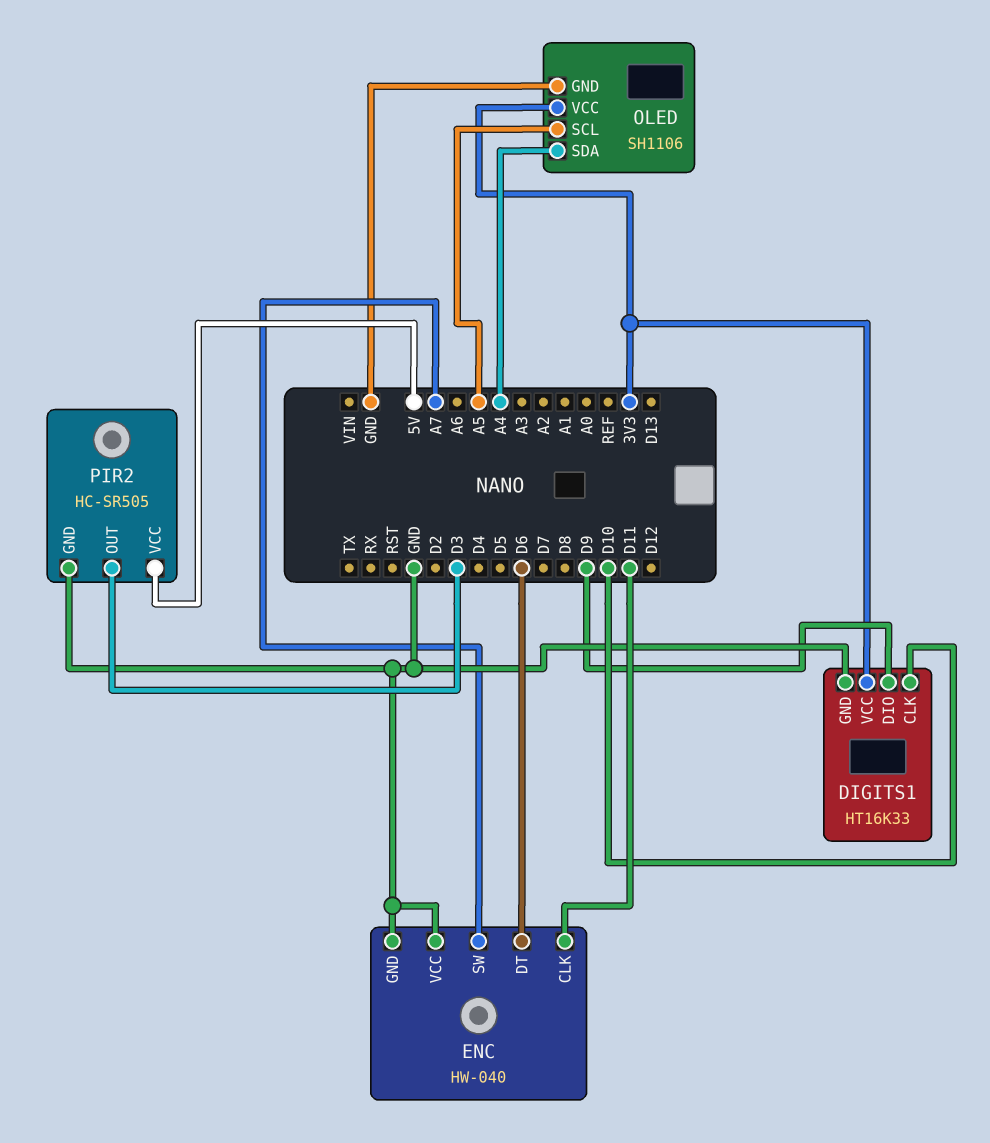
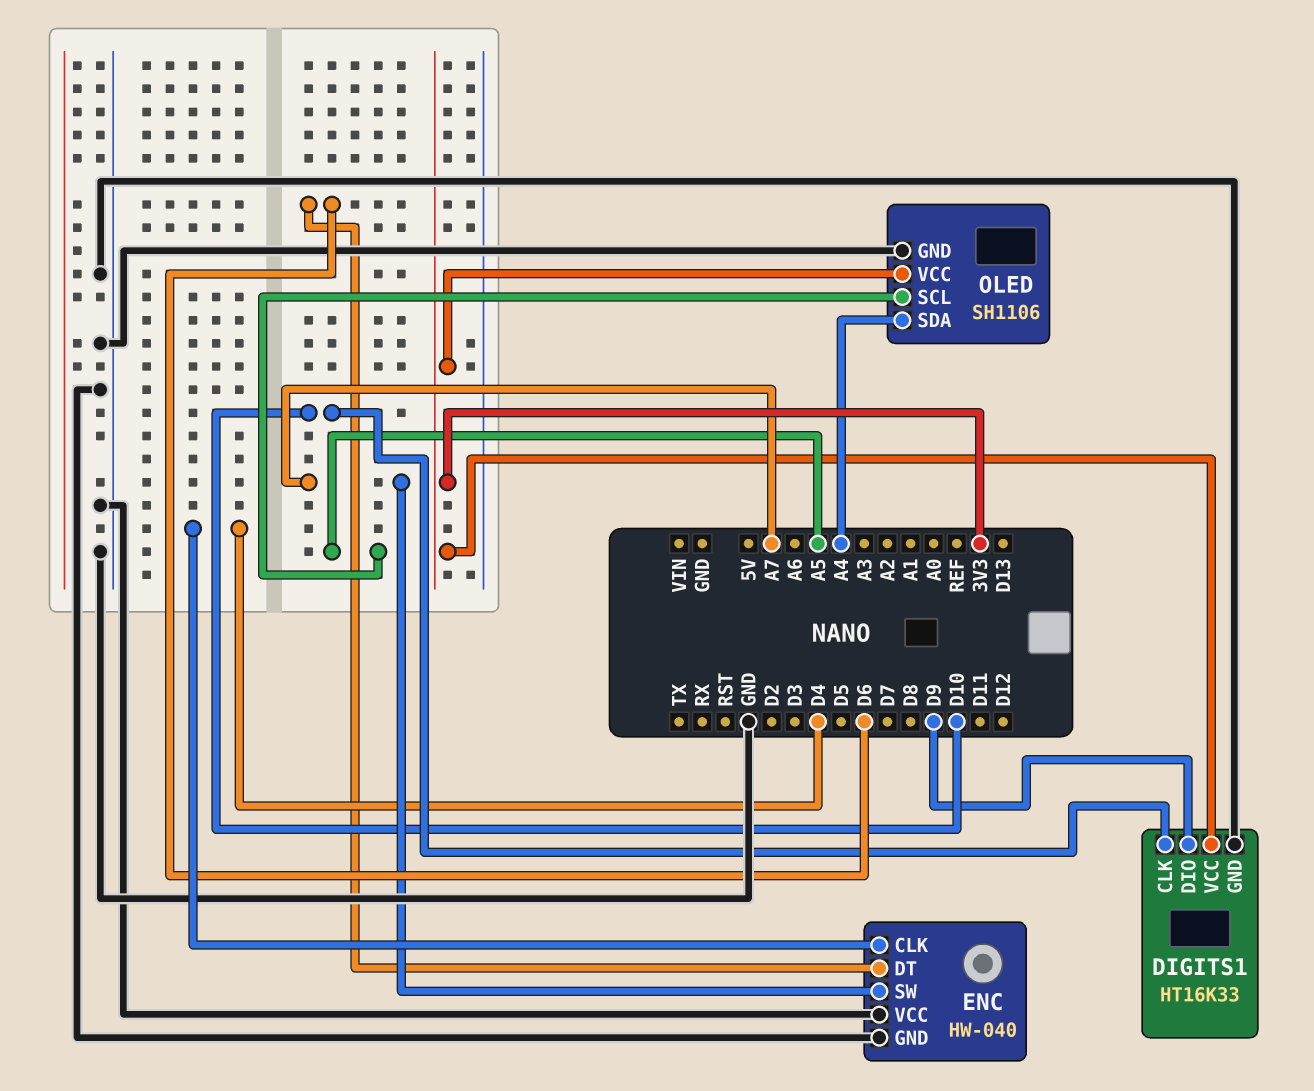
ENC pin CLK: D11 -> D4
PIR2: HC-SR505 -> none
PIR2 pin GND: GND -> none
PIR2 pin OUT: D3 -> none
PIR2 pin VCC: 5V -> none

